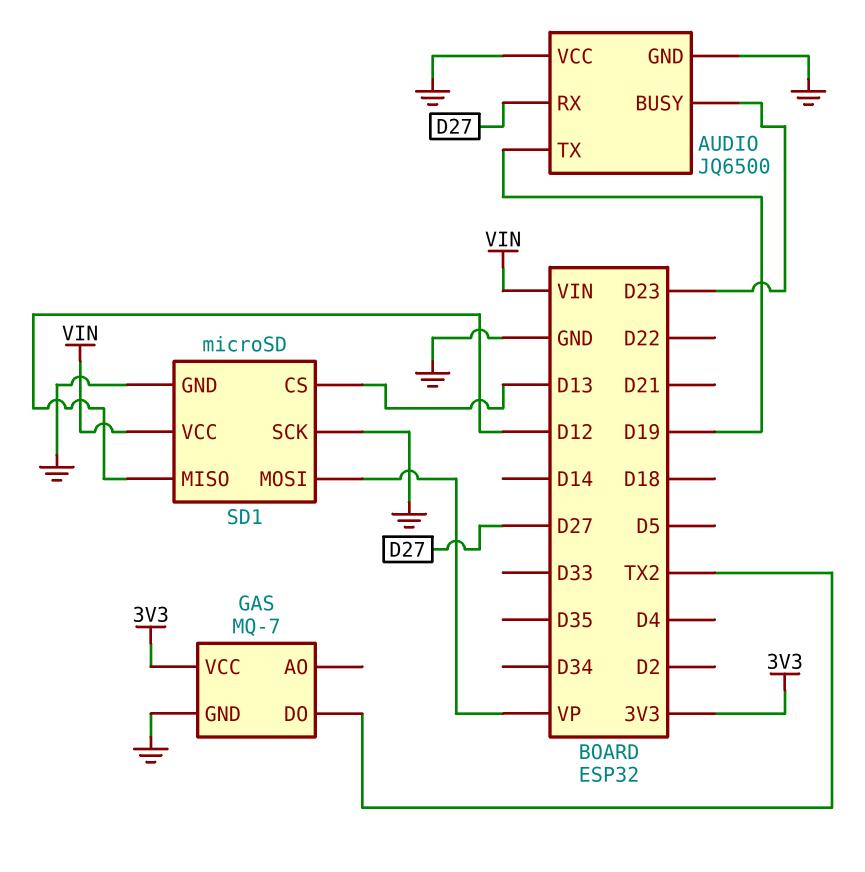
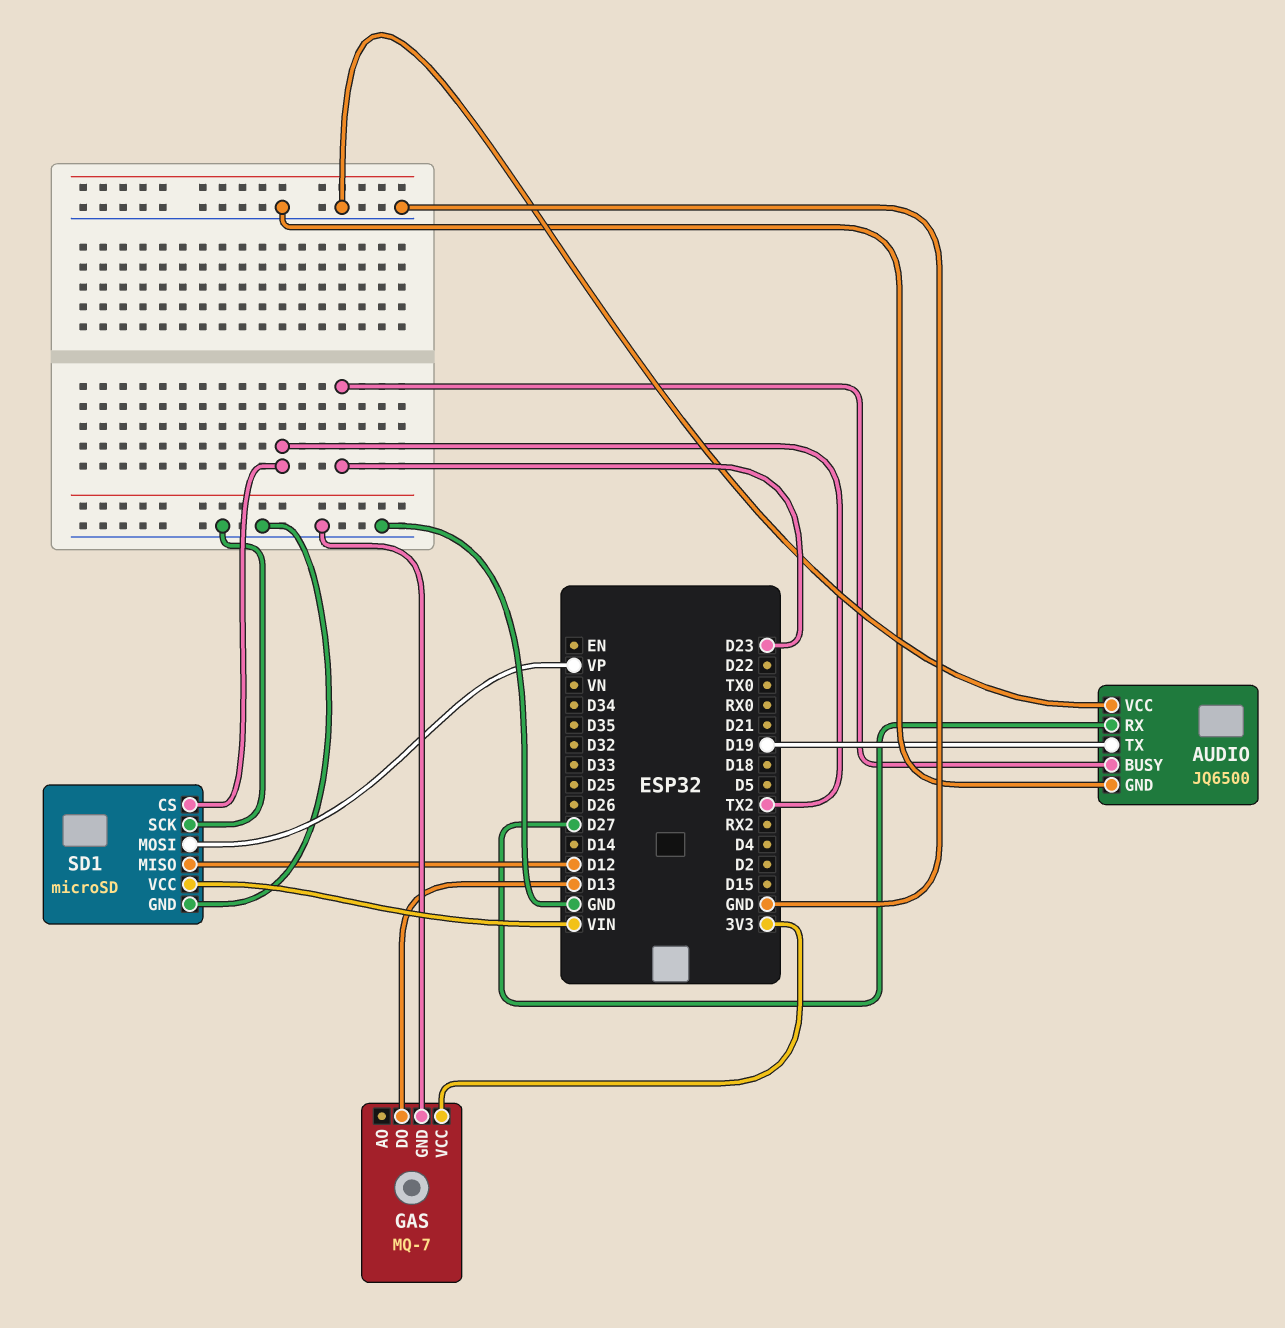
GAS pin DO: TX2 -> D13
SD1 pin CS: D13 -> TX2

